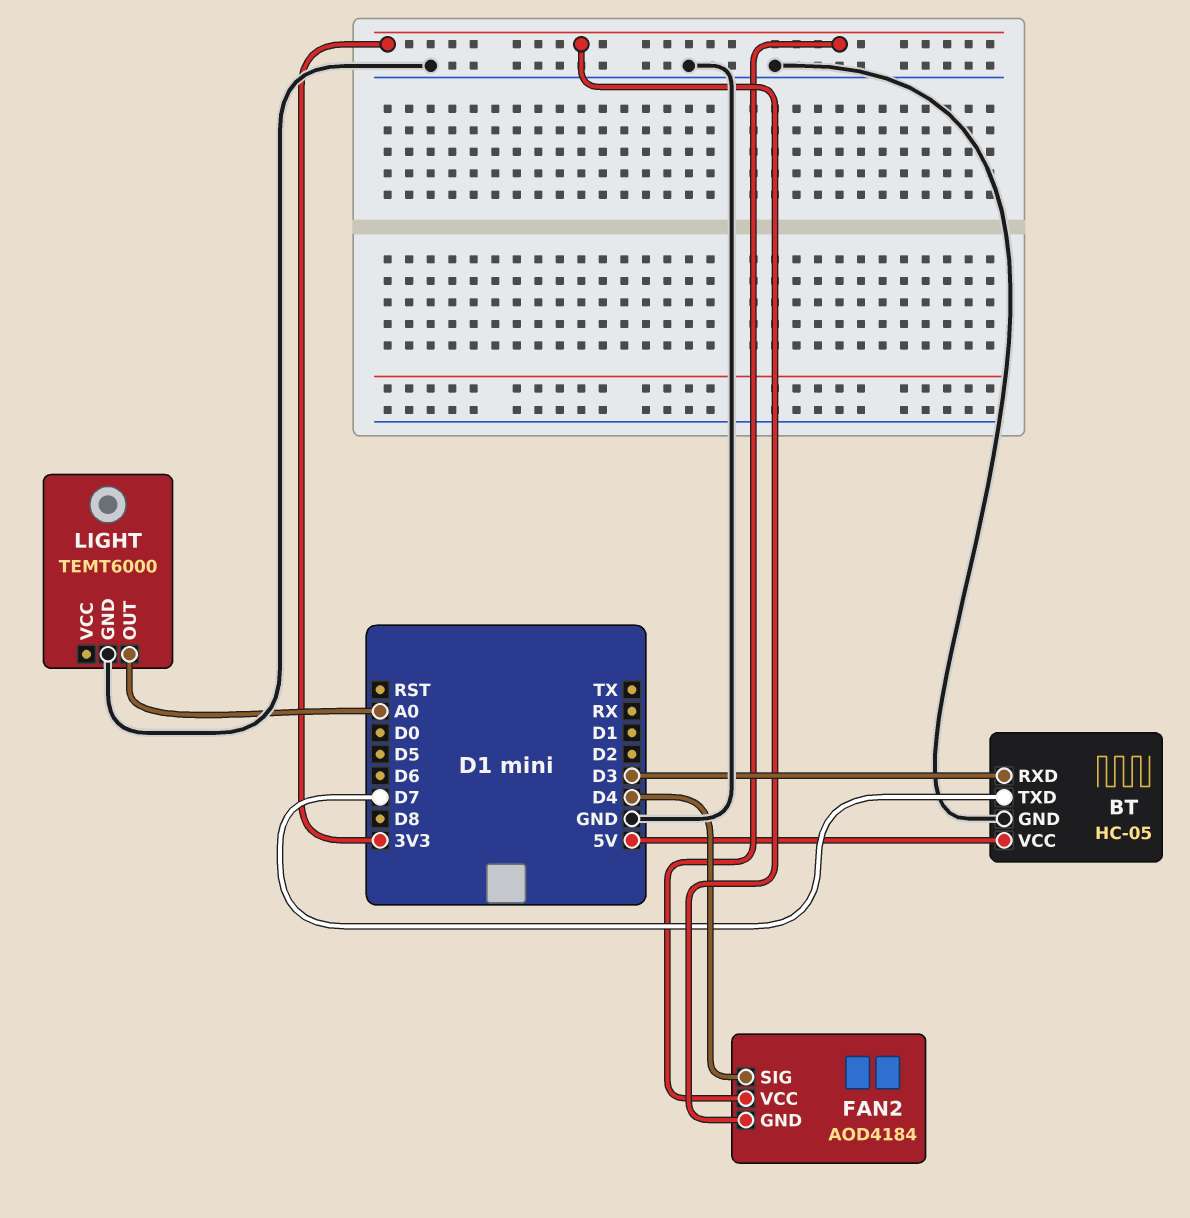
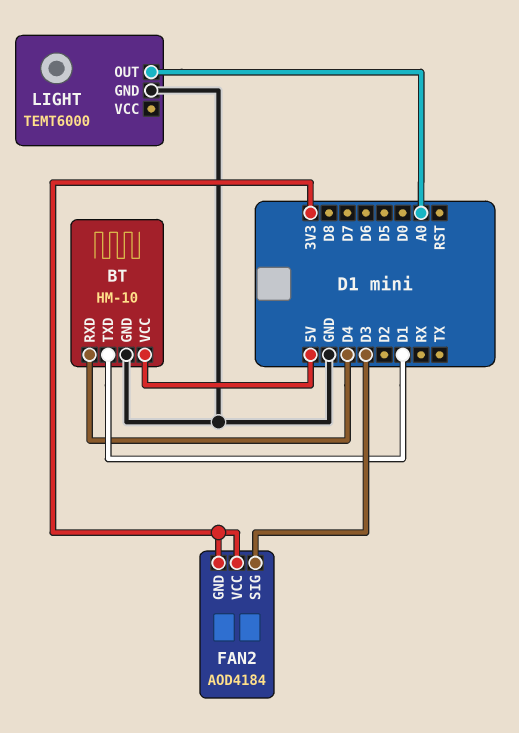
BT: HC-05 -> HM-10
BT pin RXD: D3 -> D4
BT pin TXD: D7 -> D1
FAN2 pin SIG: D4 -> D3

